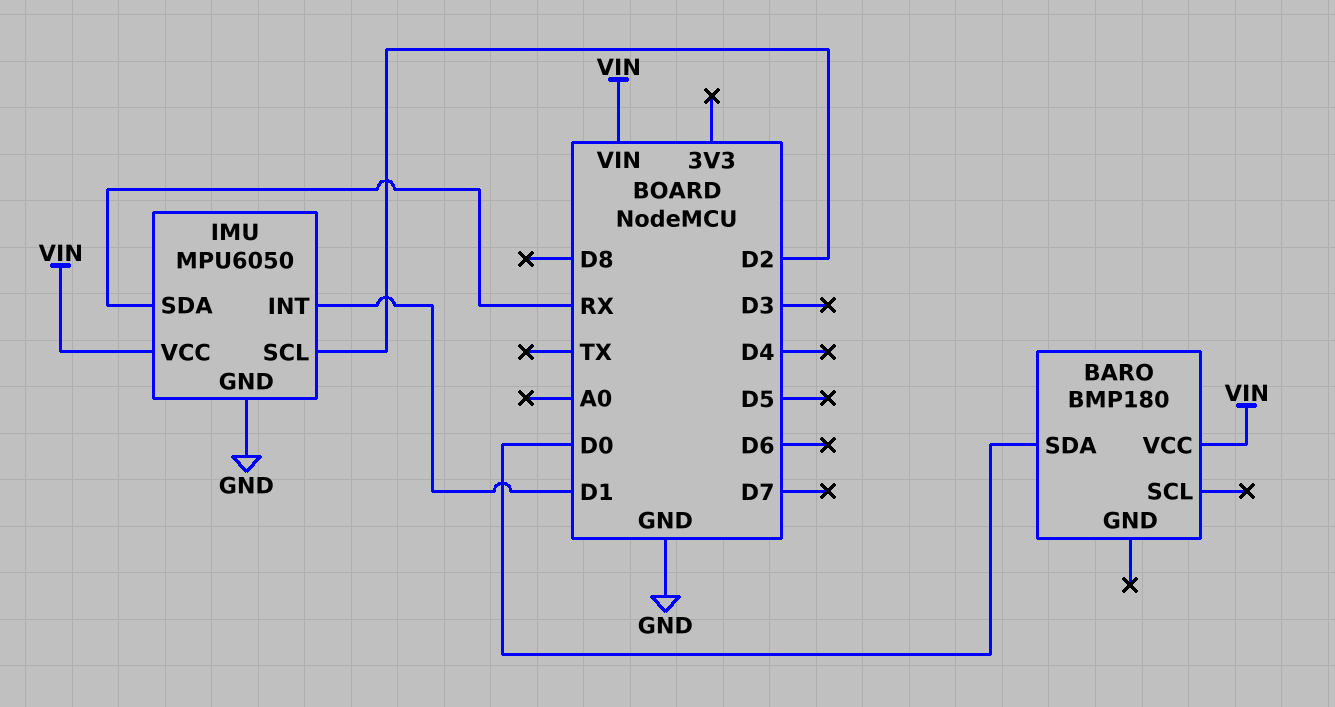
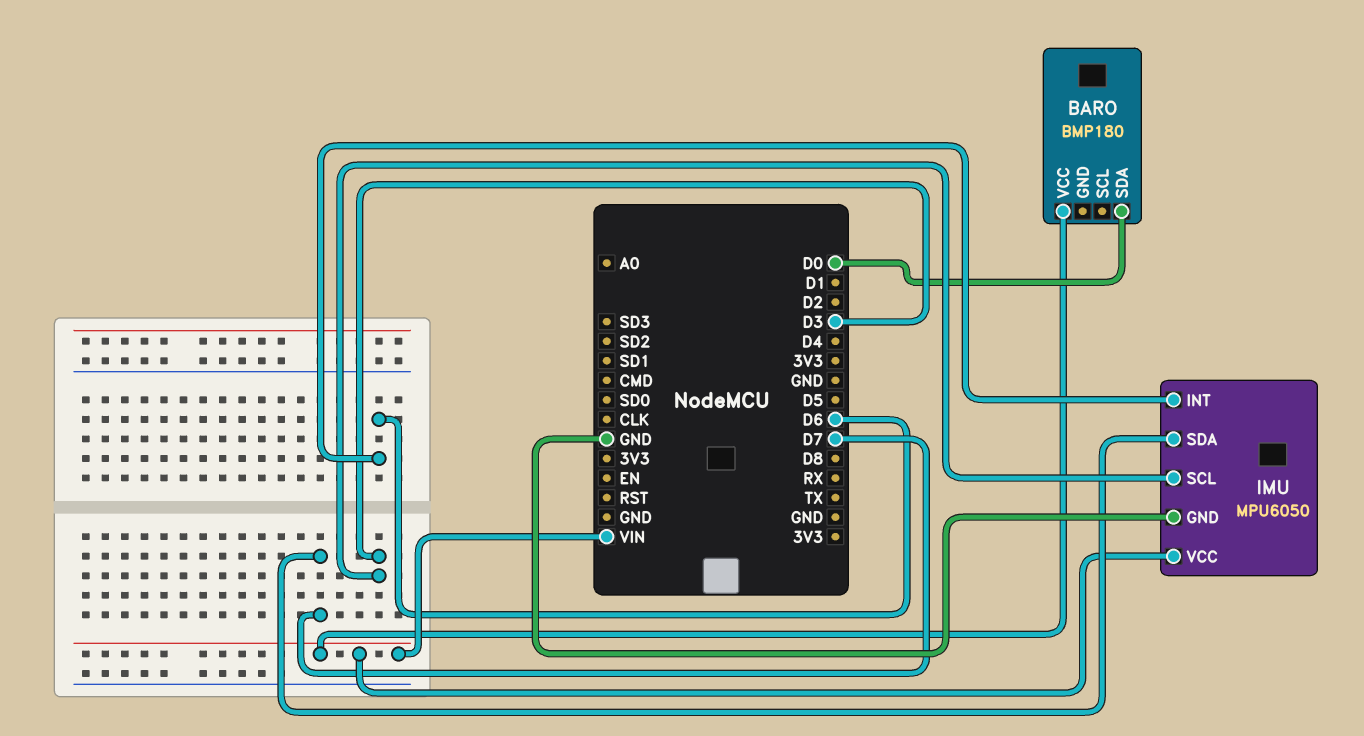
IMU pin INT: D1 -> D6
IMU pin SCL: D2 -> D3
IMU pin SDA: RX -> D7

